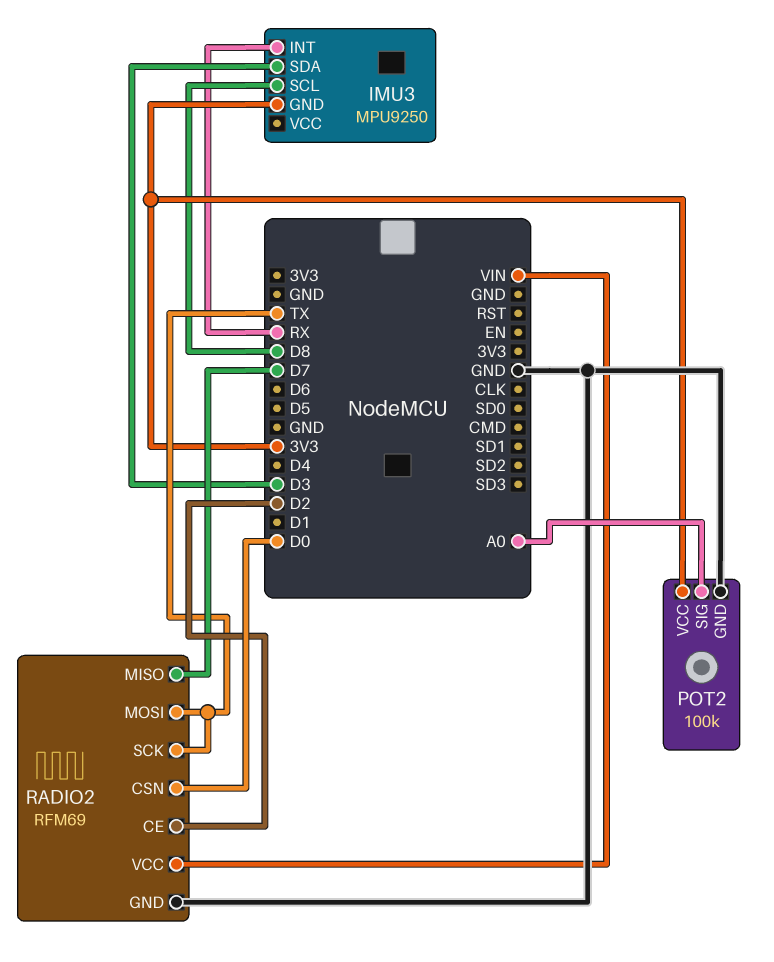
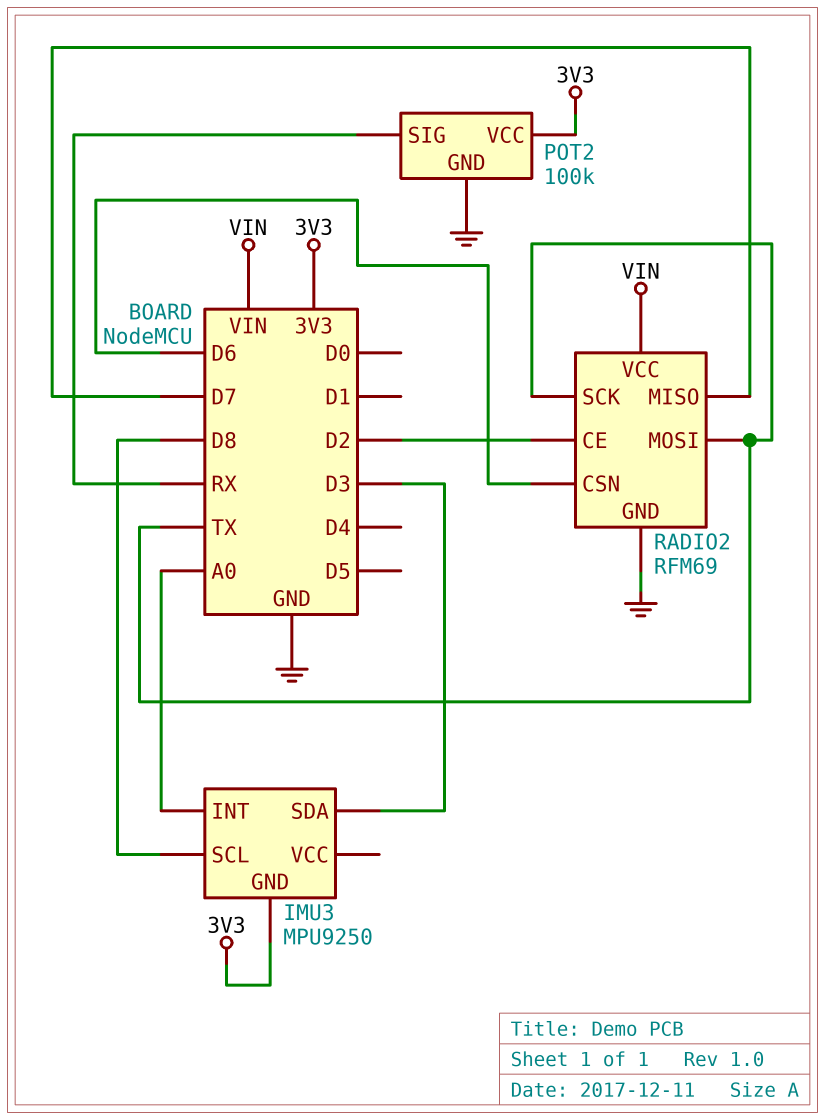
IMU3 pin INT: RX -> A0
POT2 pin SIG: A0 -> RX
RADIO2 pin CSN: D0 -> D6

